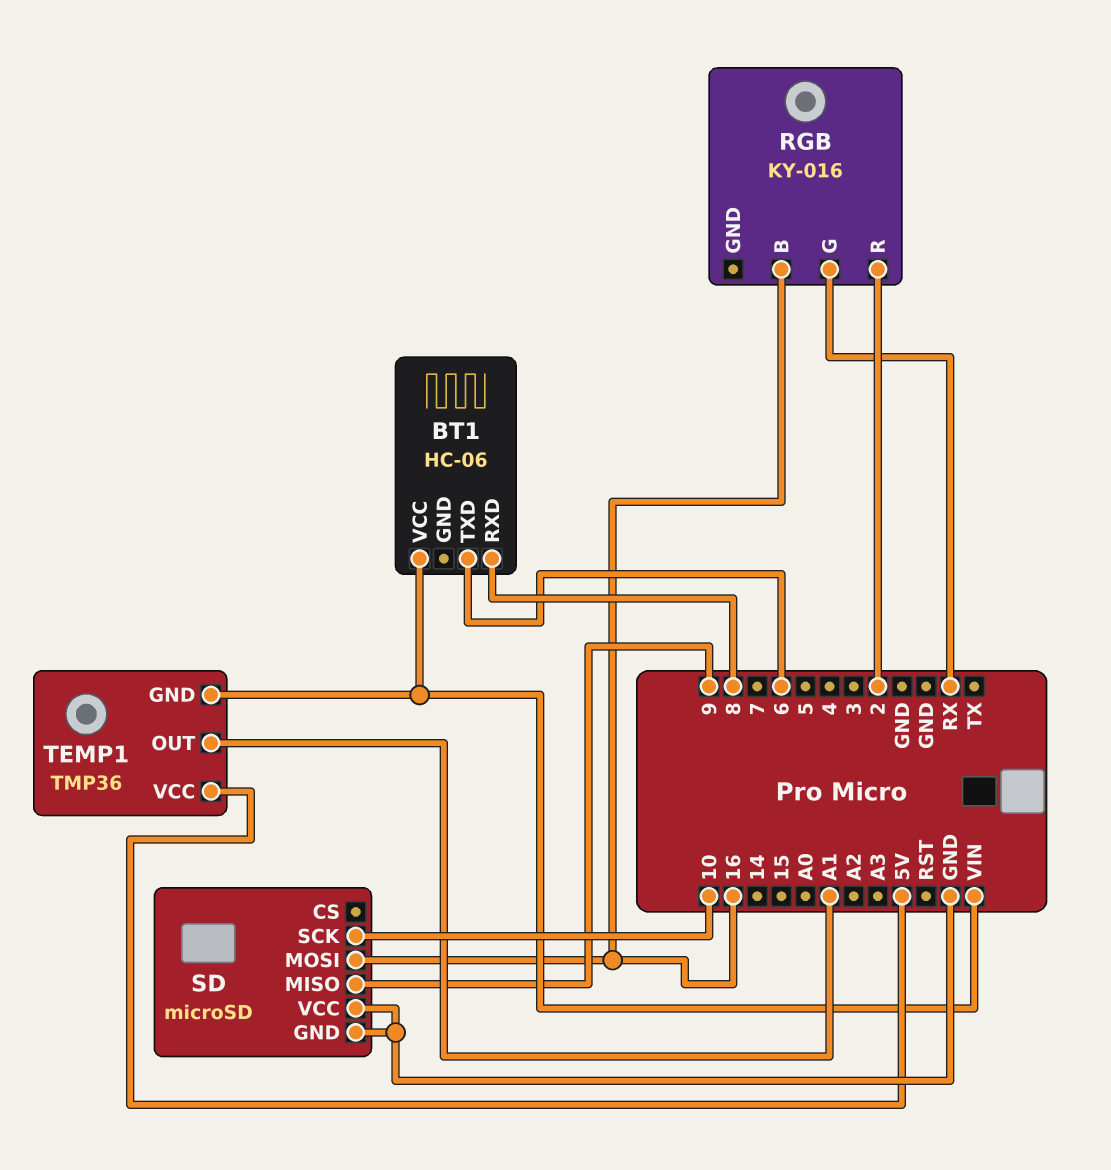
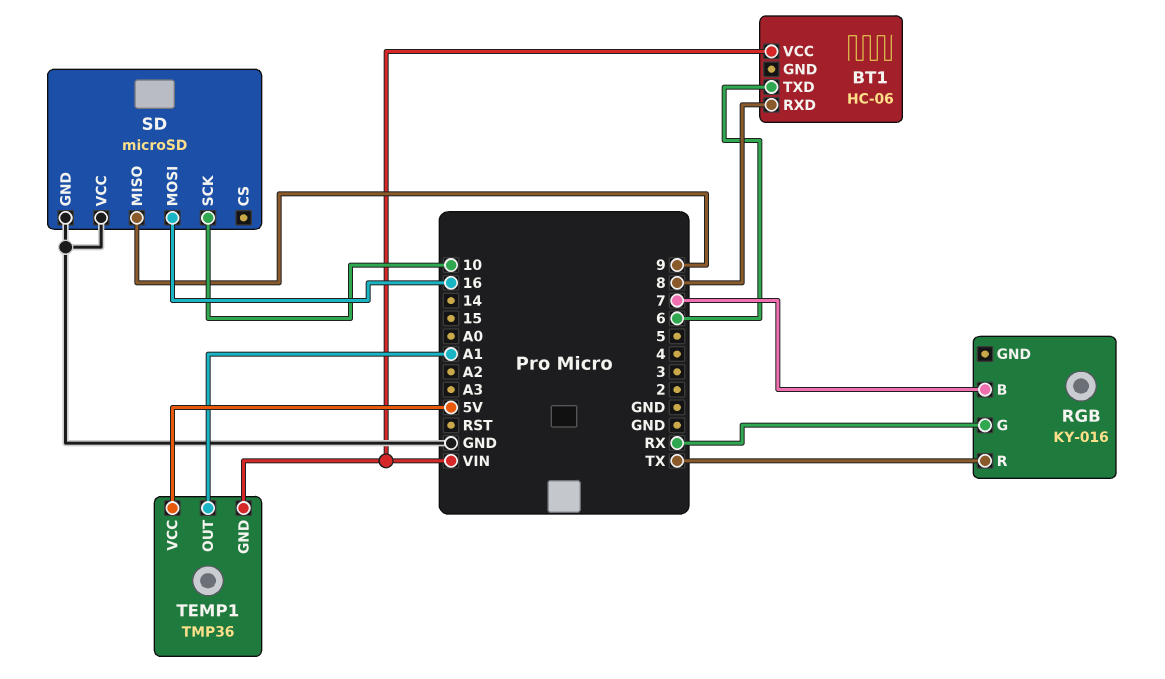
RGB pin B: 16 -> 7
RGB pin R: 2 -> TX

